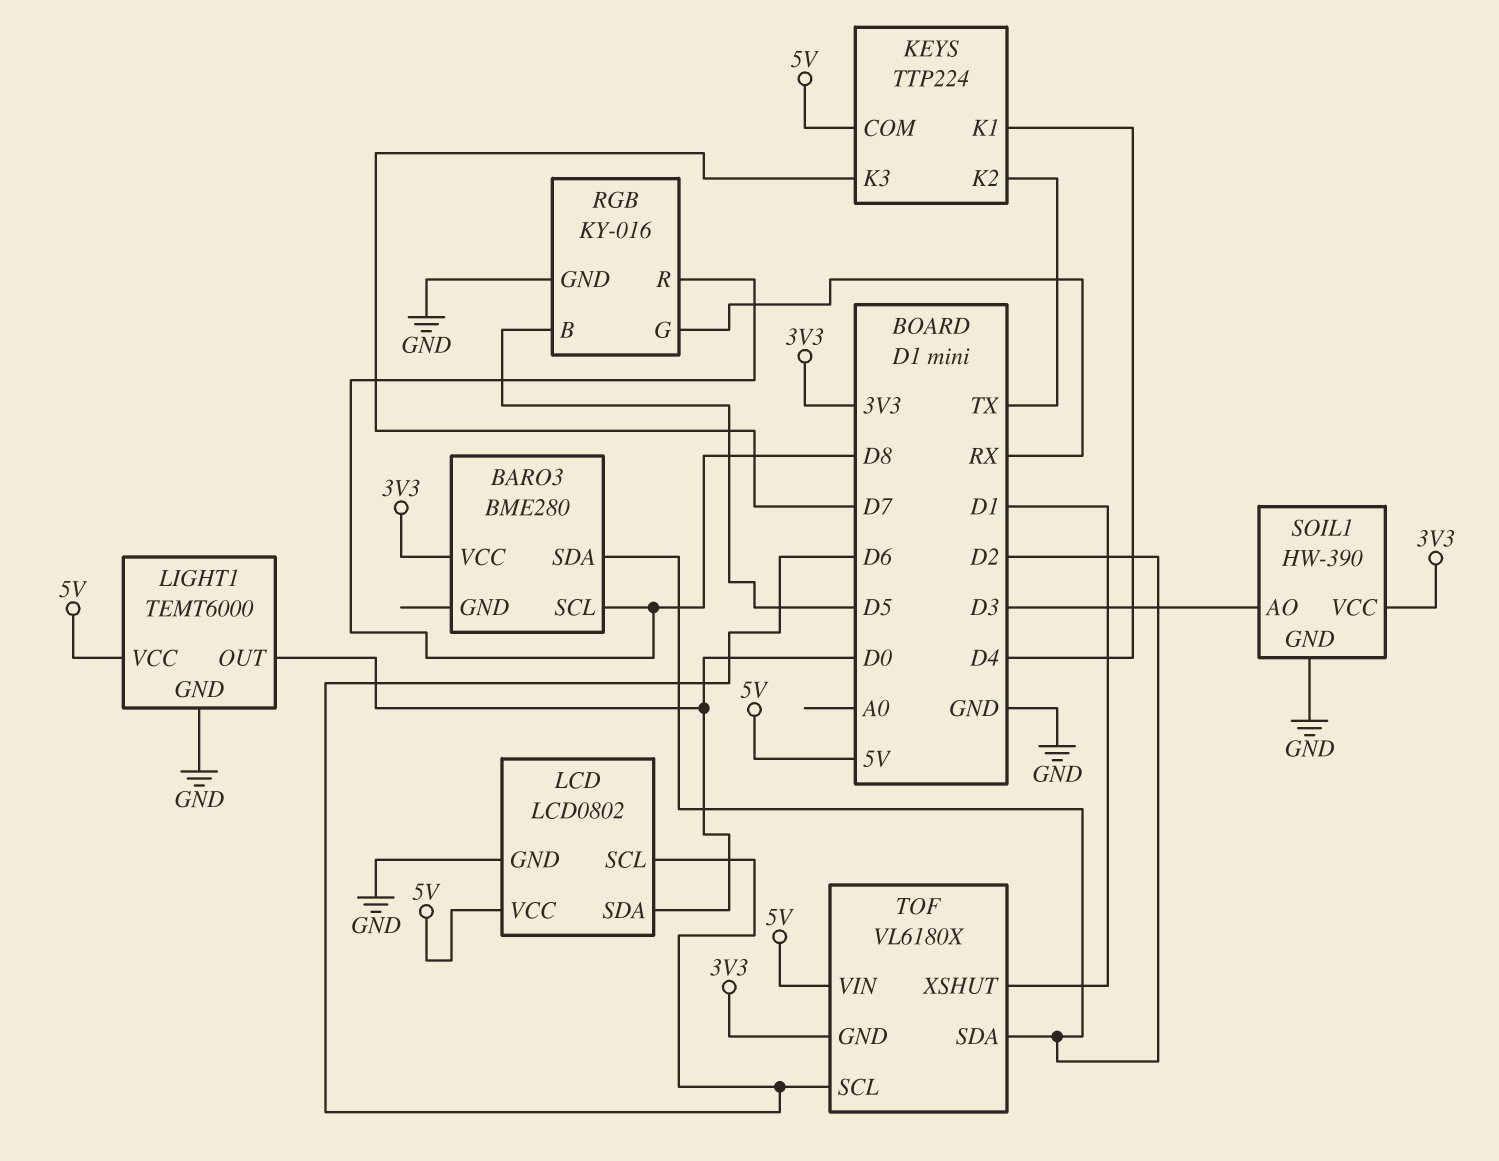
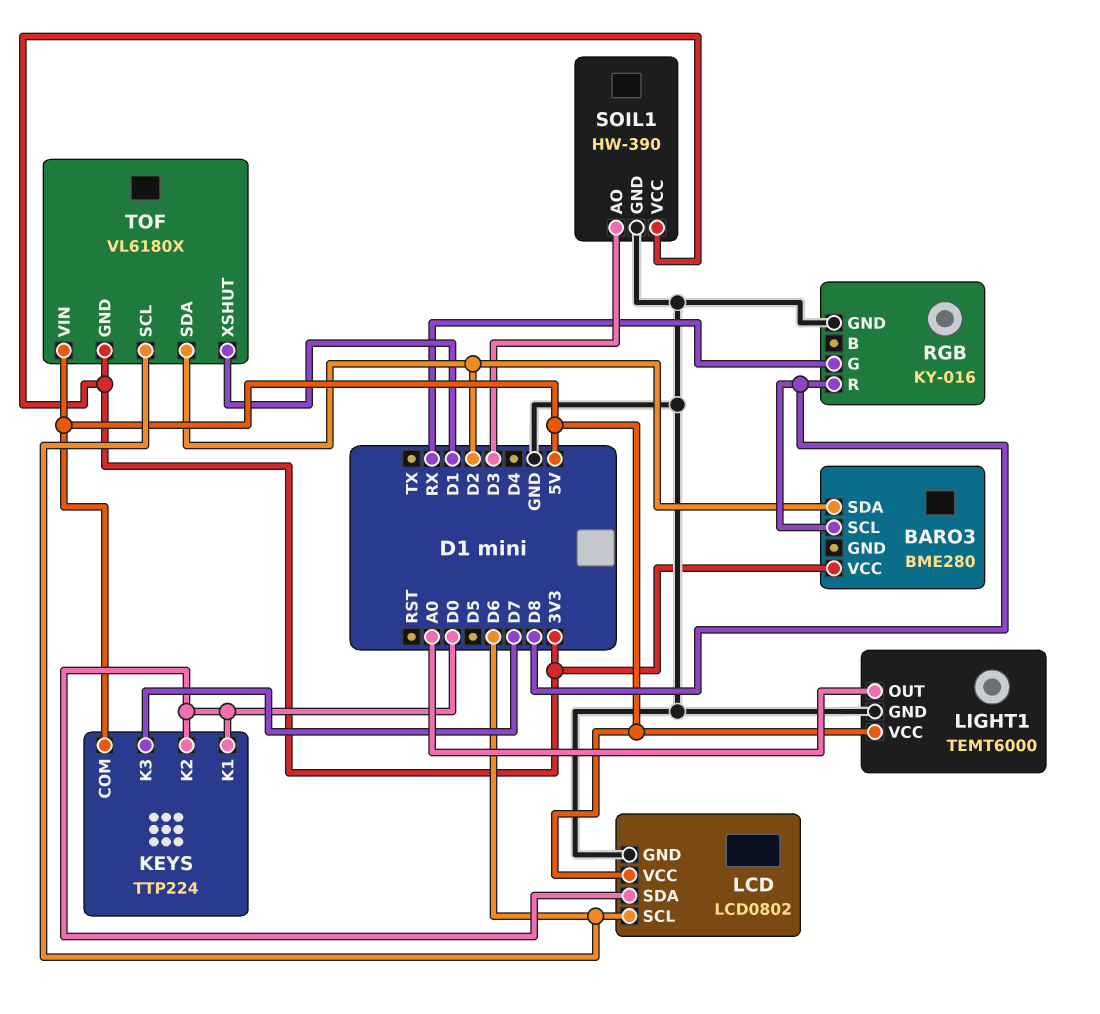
KEYS pin K1: D4 -> D0
KEYS pin K2: TX -> D0
LIGHT1 pin OUT: D0 -> A0
RGB pin B: D5 -> none

